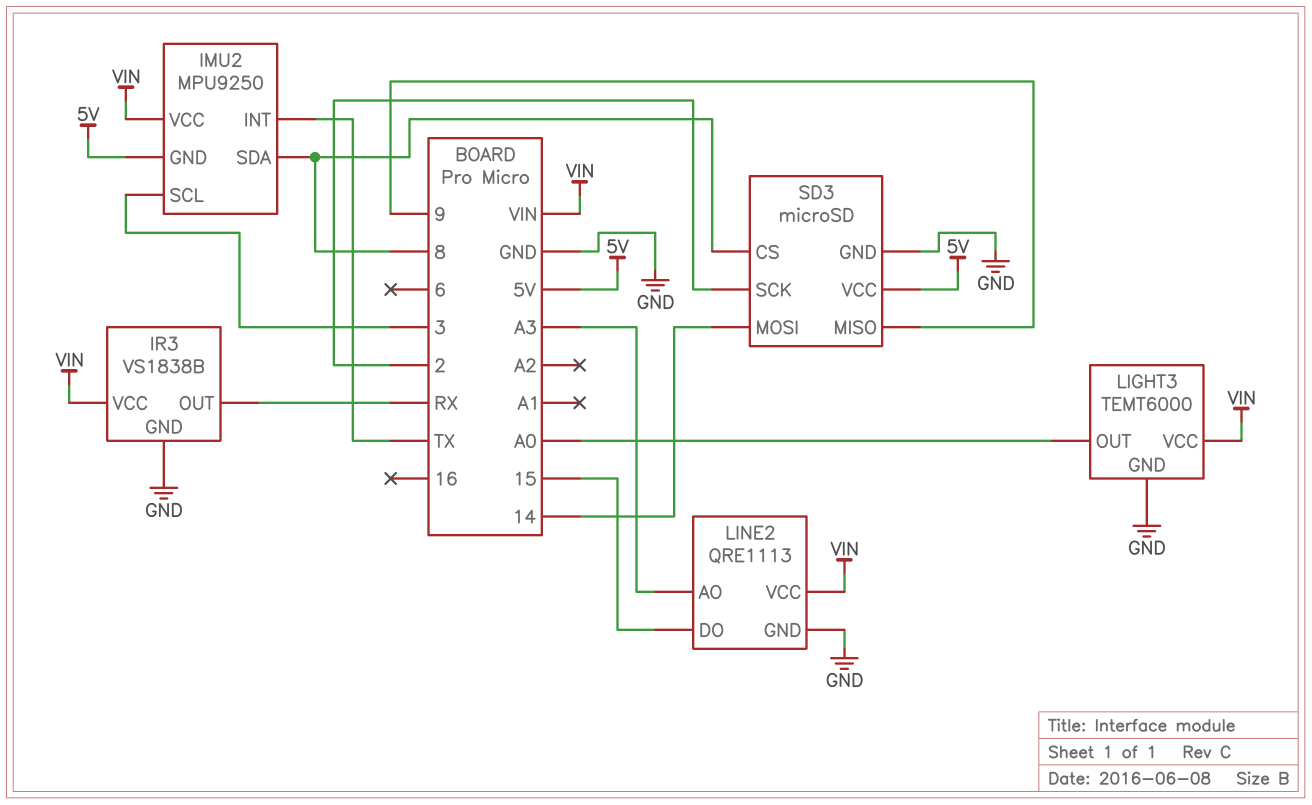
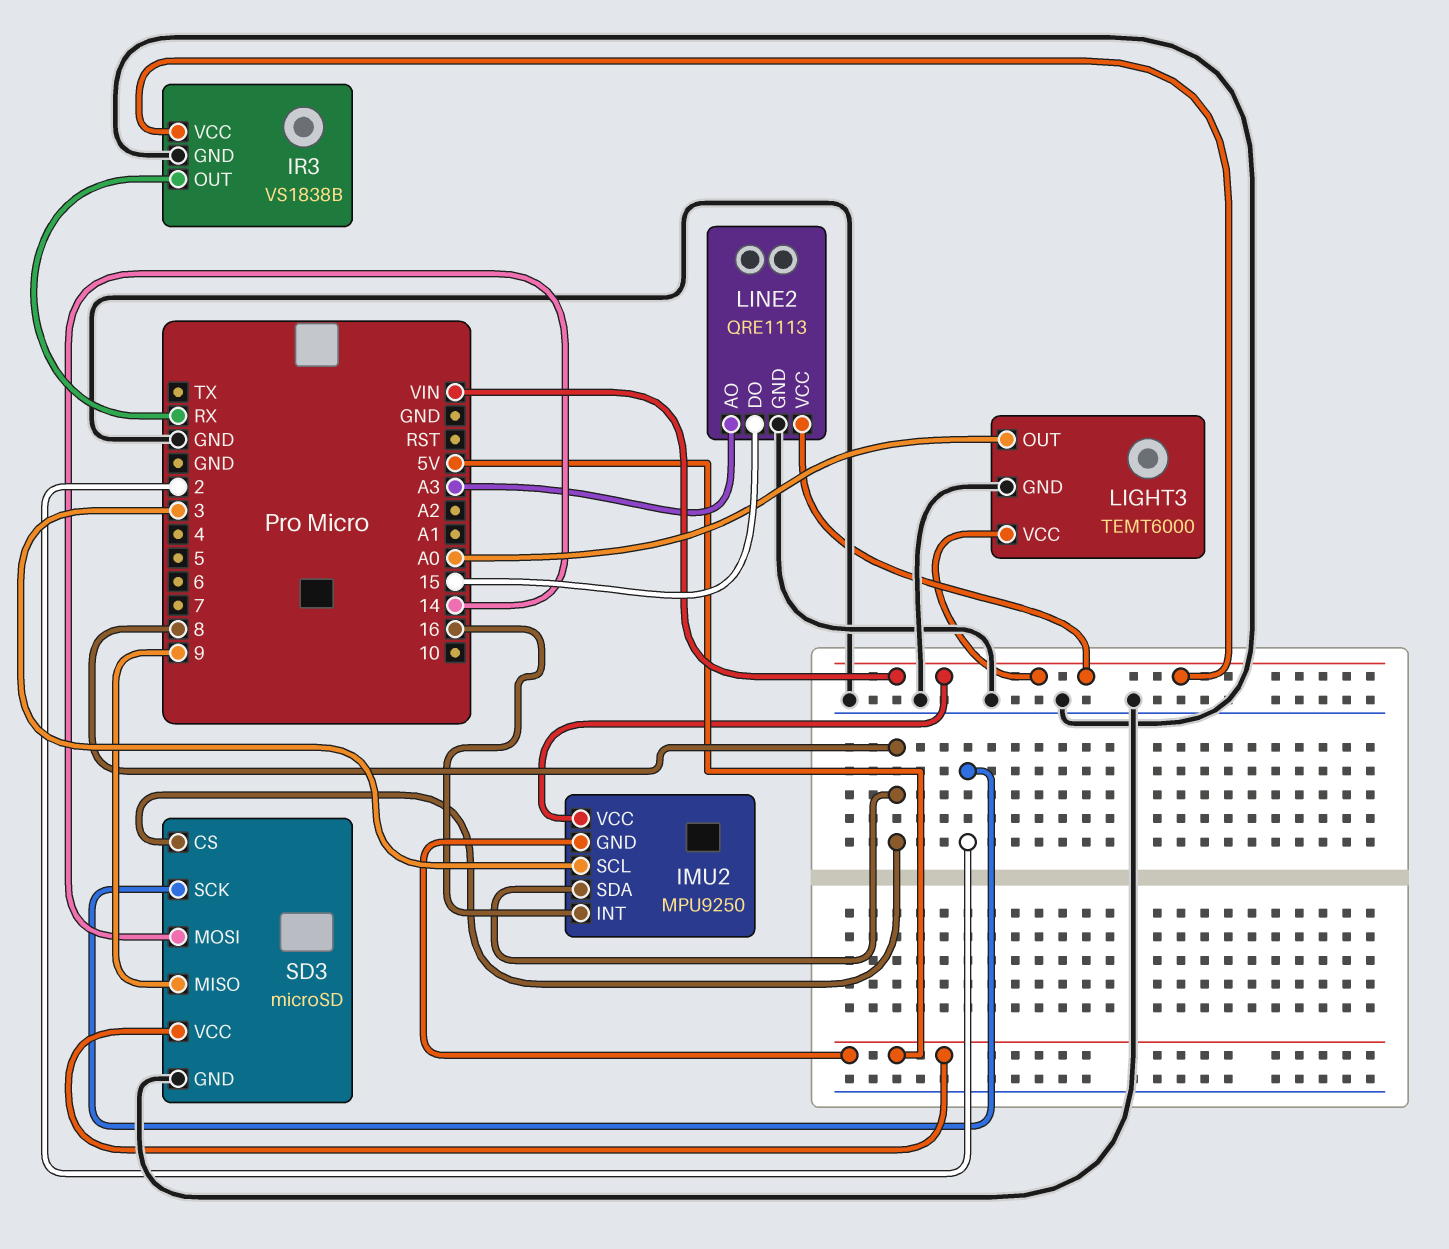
IMU2 pin INT: TX -> 16

